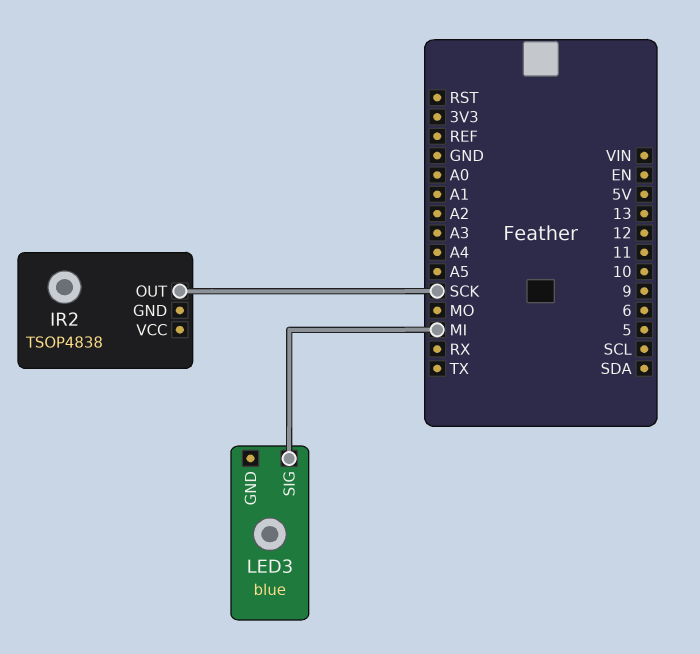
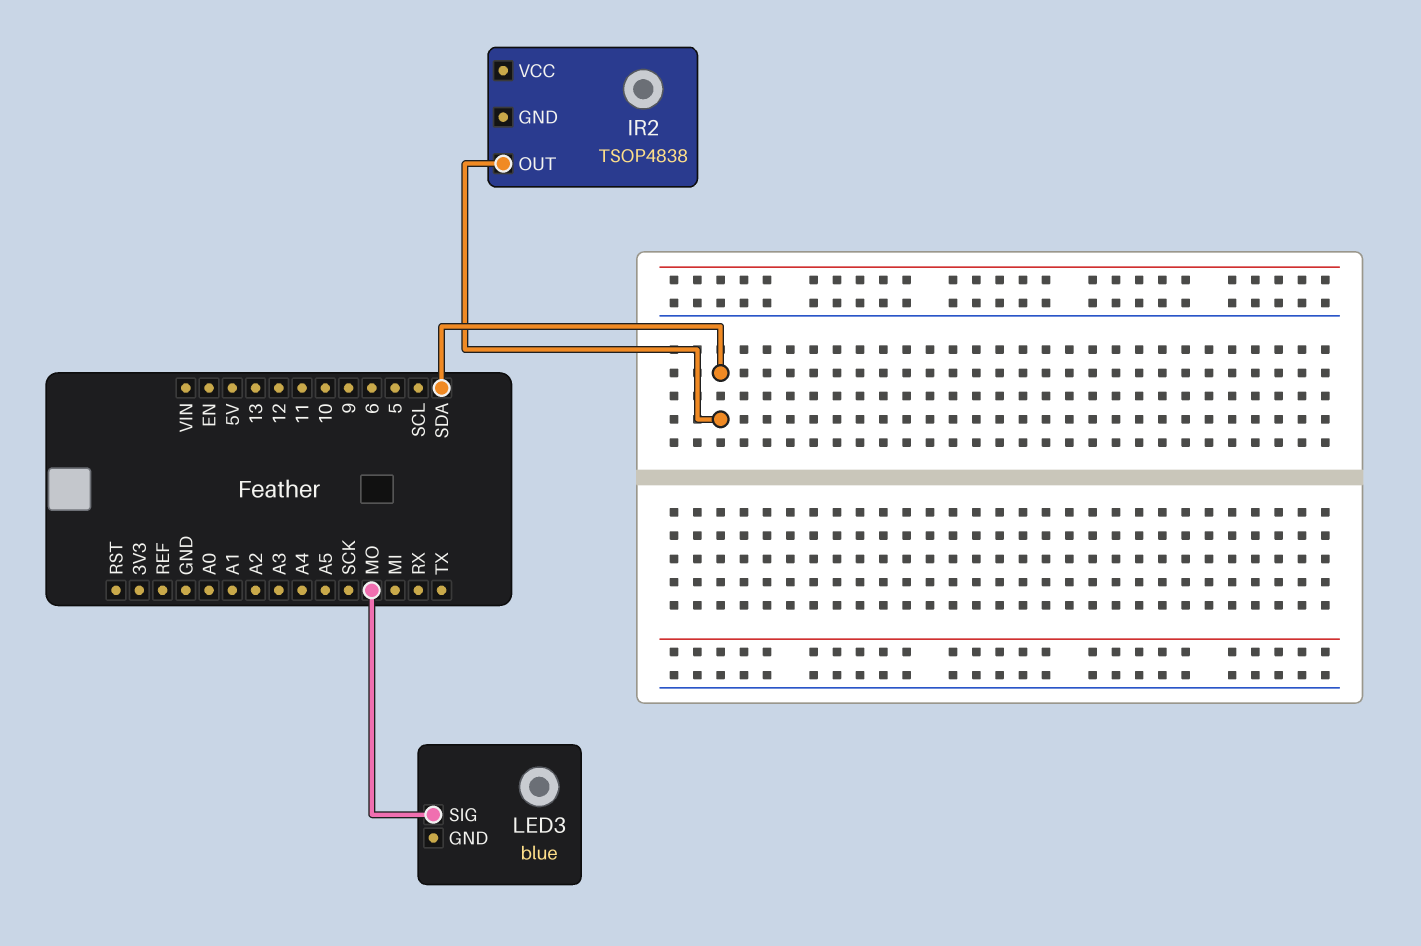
IR2 pin OUT: SCK -> SDA
LED3 pin SIG: MI -> MO

